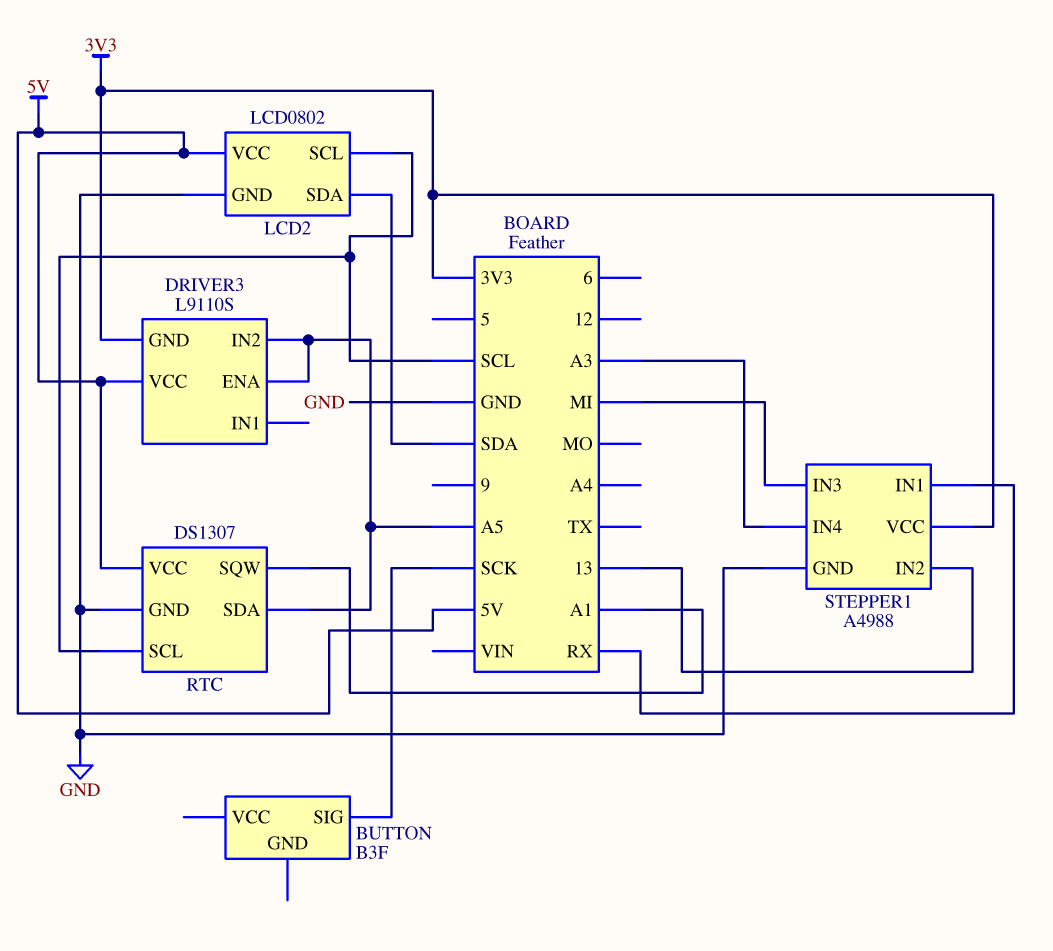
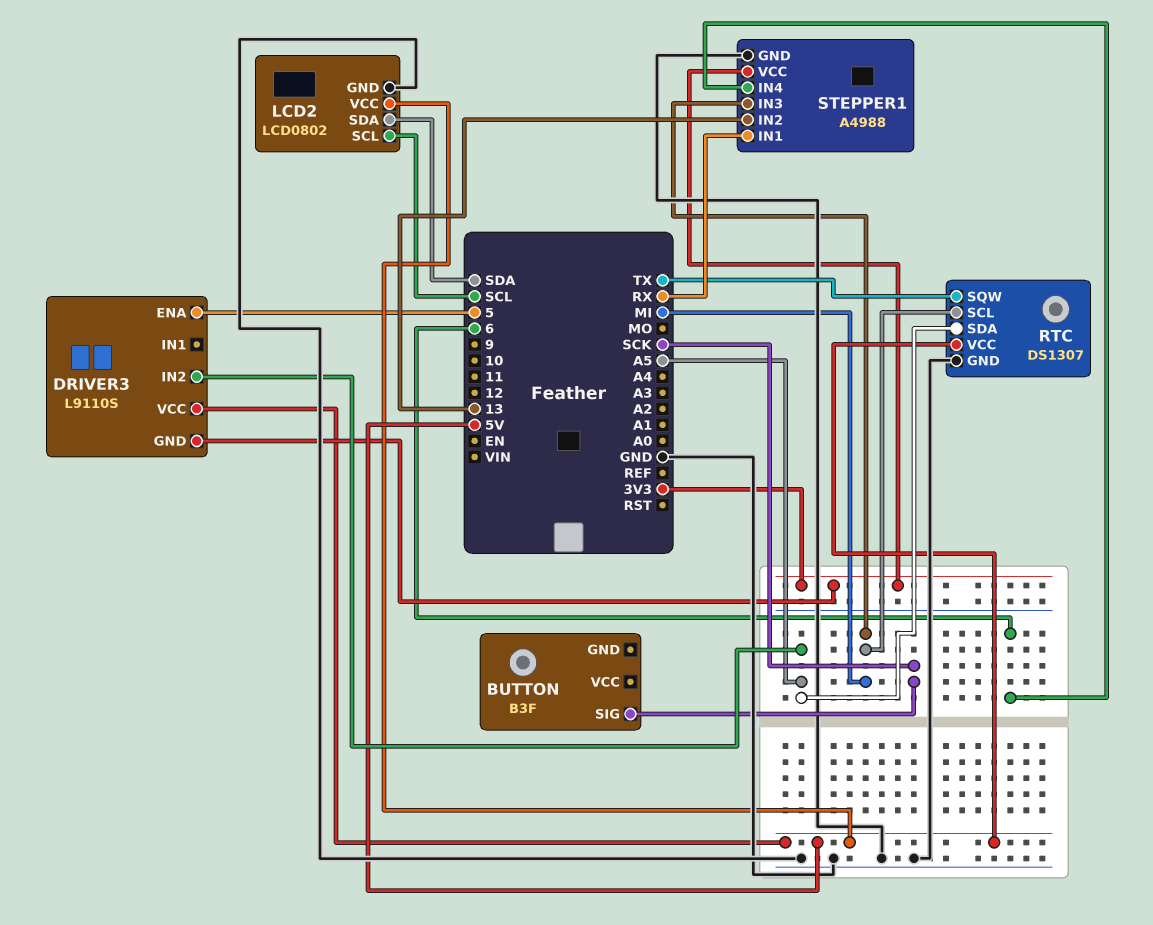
DRIVER3 pin ENA: A5 -> 5
RTC pin SCL: SCL -> MI
RTC pin SQW: A1 -> TX
STEPPER1 pin IN4: A3 -> 6

